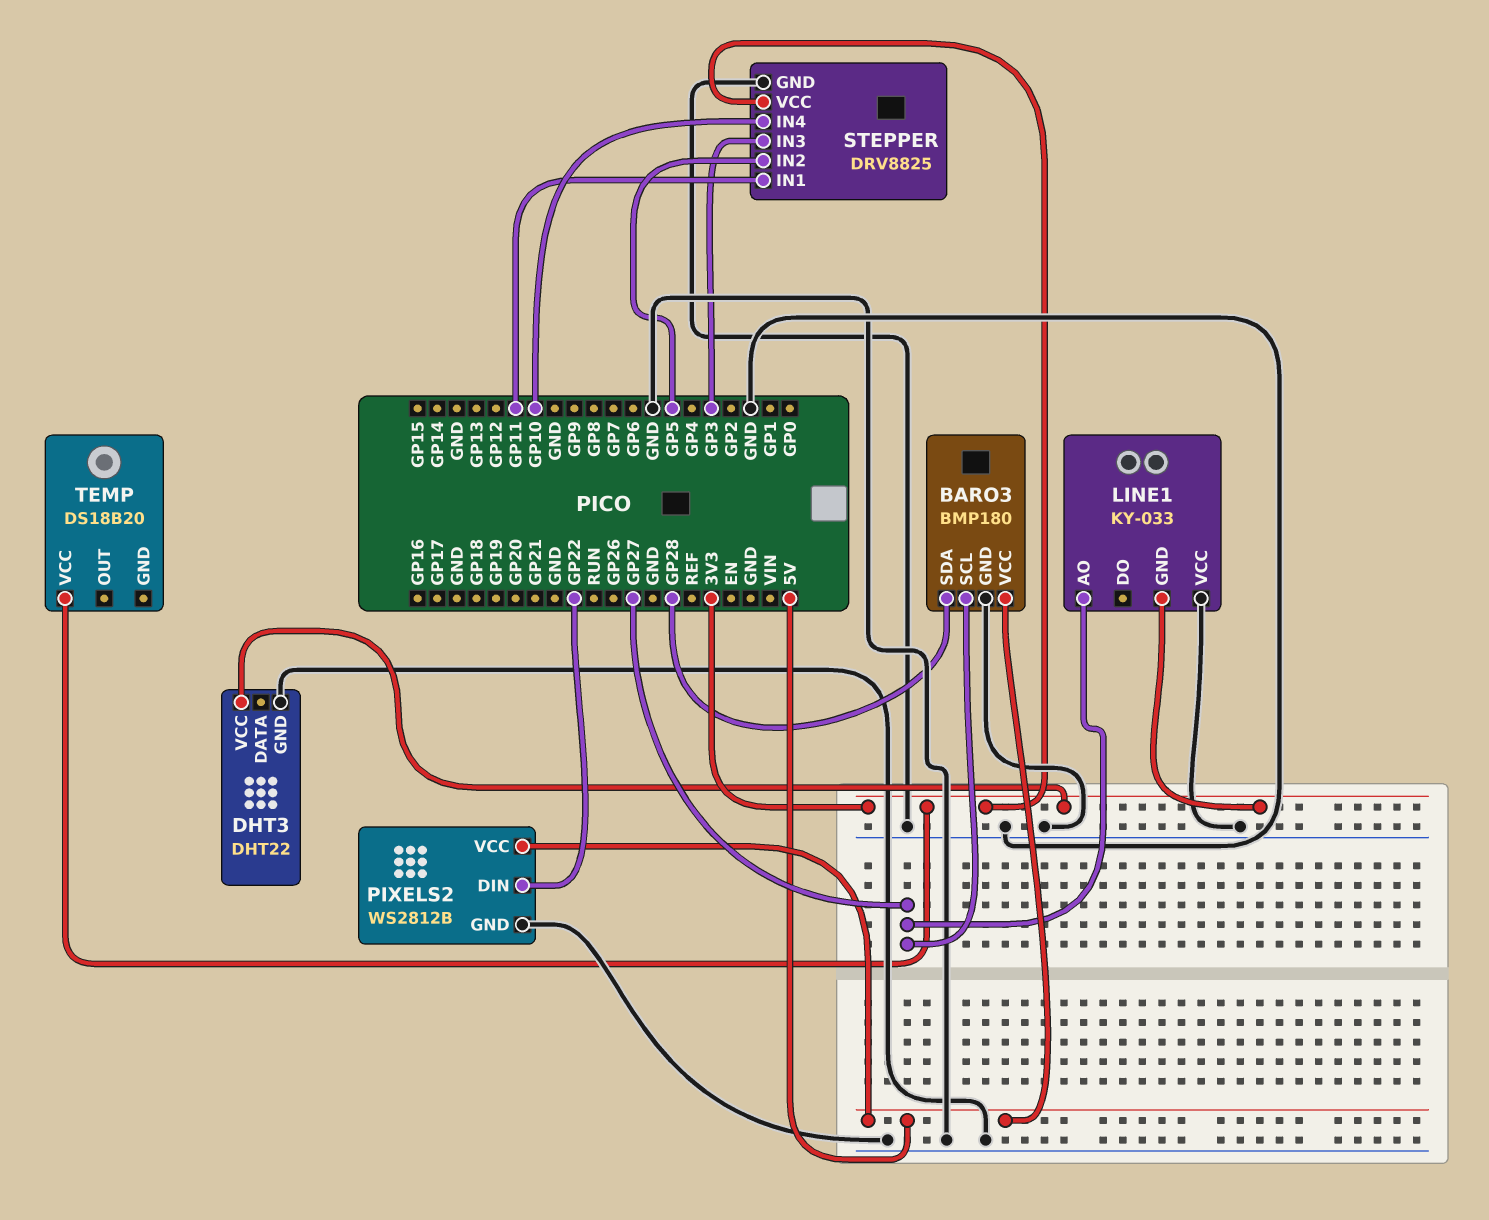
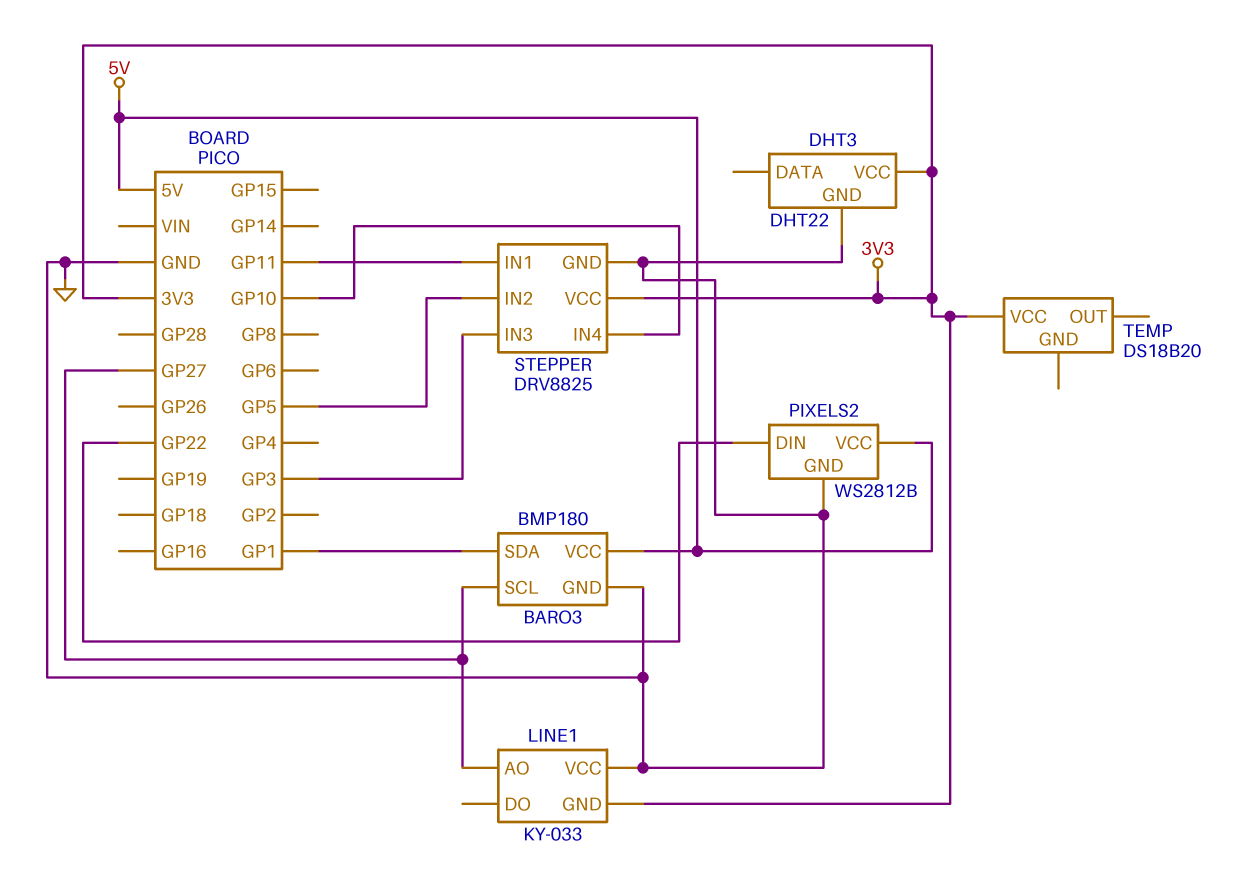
BARO3 pin SDA: GP28 -> GP1

